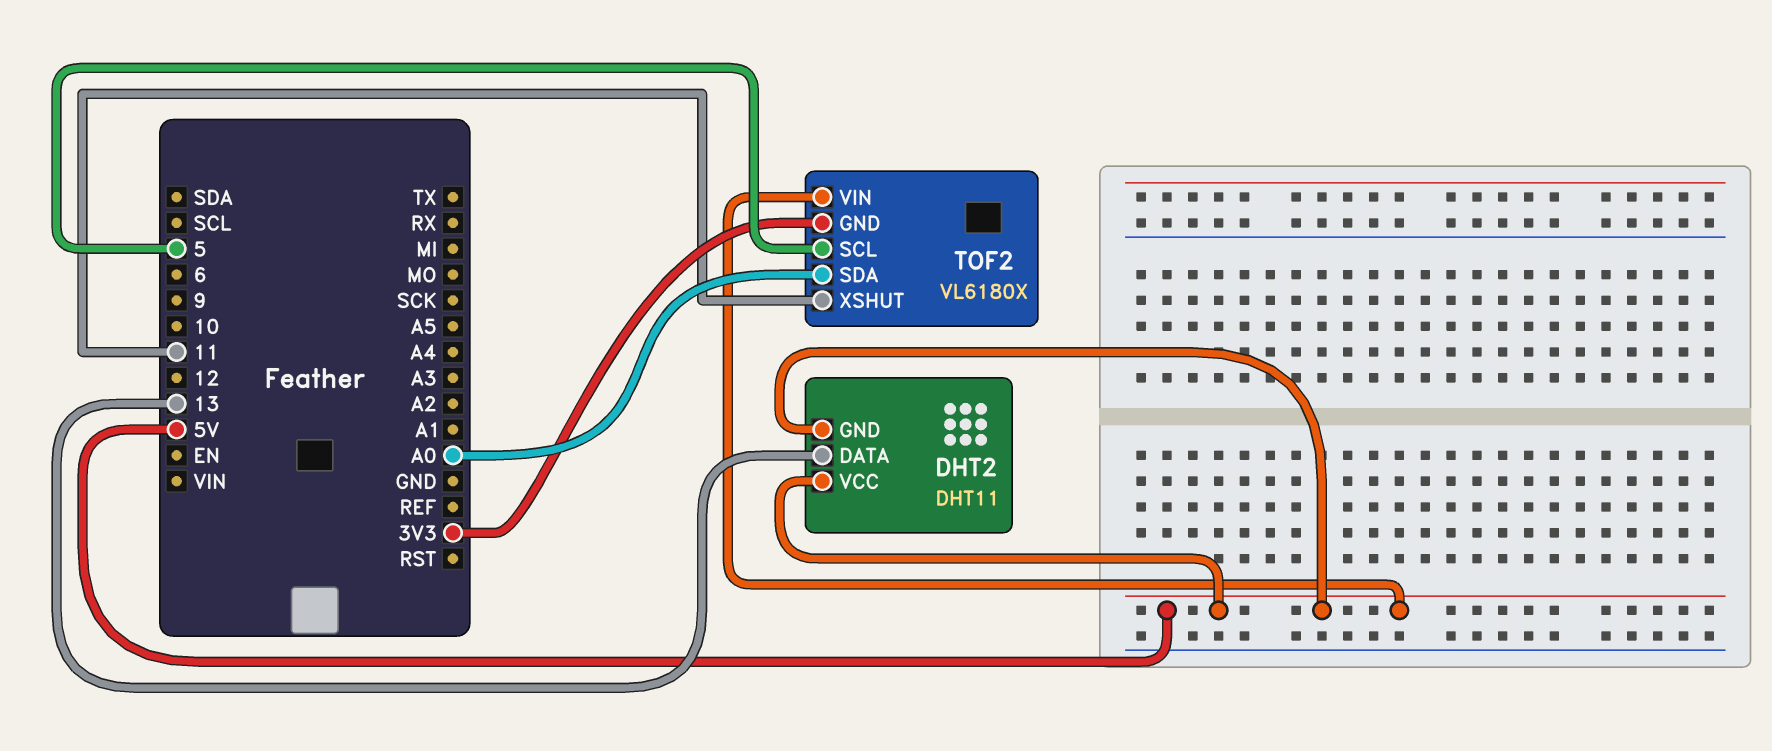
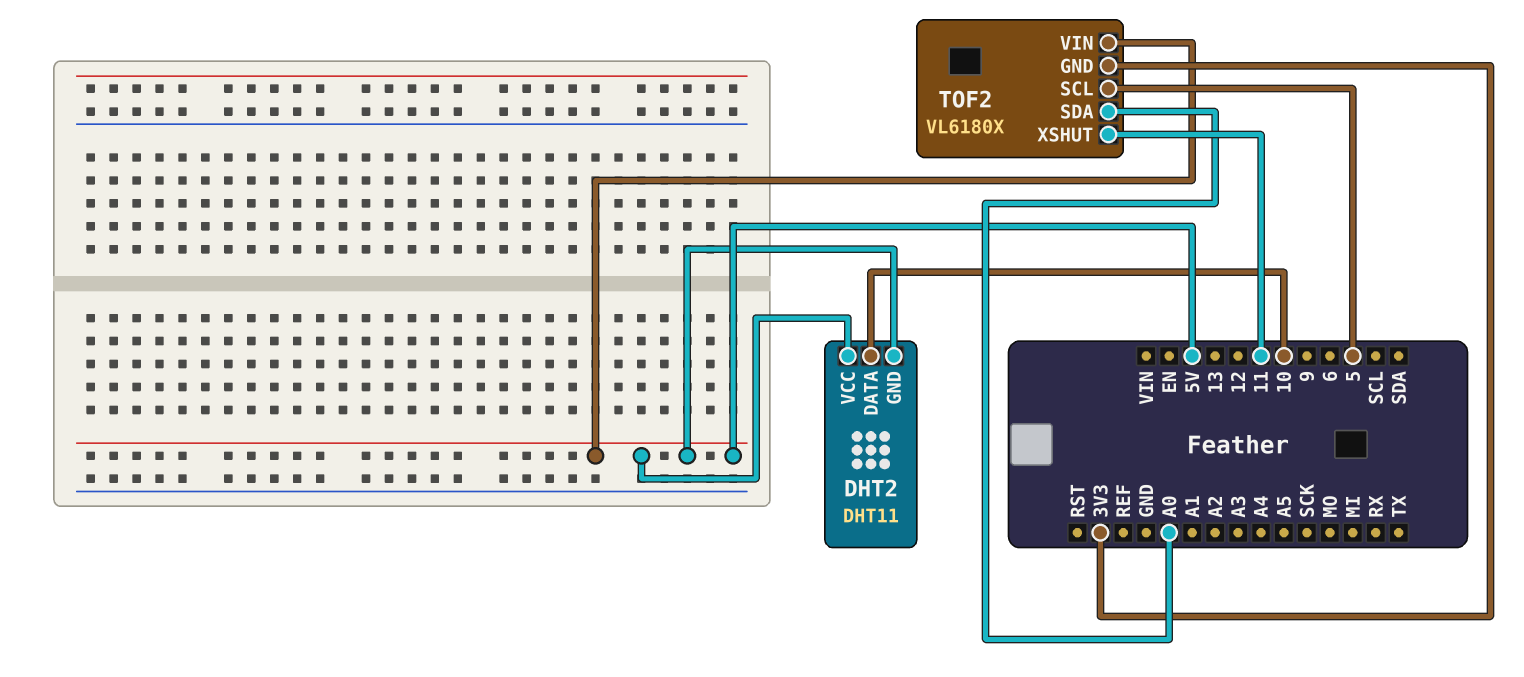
DHT2 pin DATA: 13 -> 10

